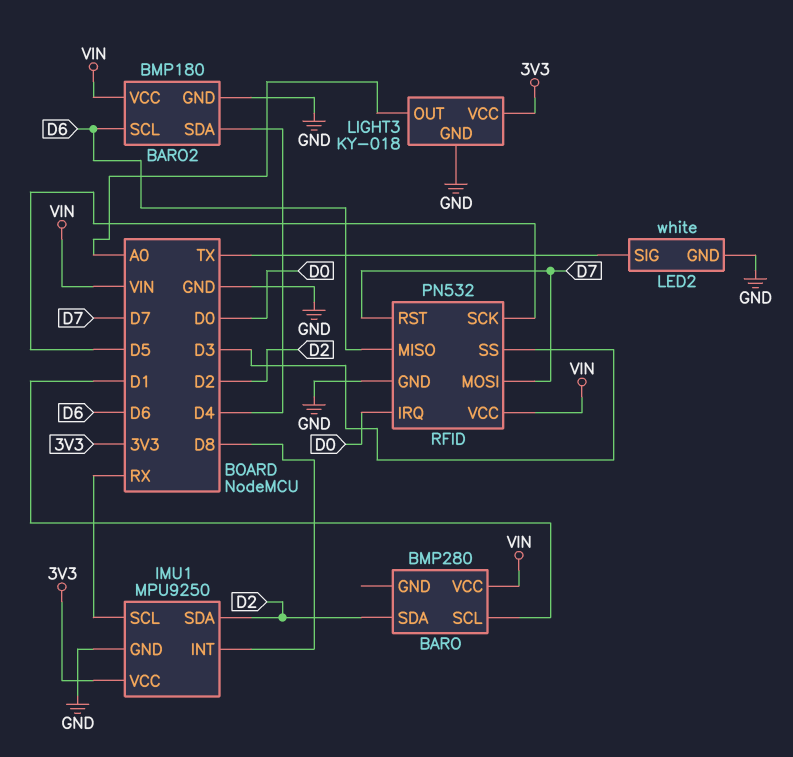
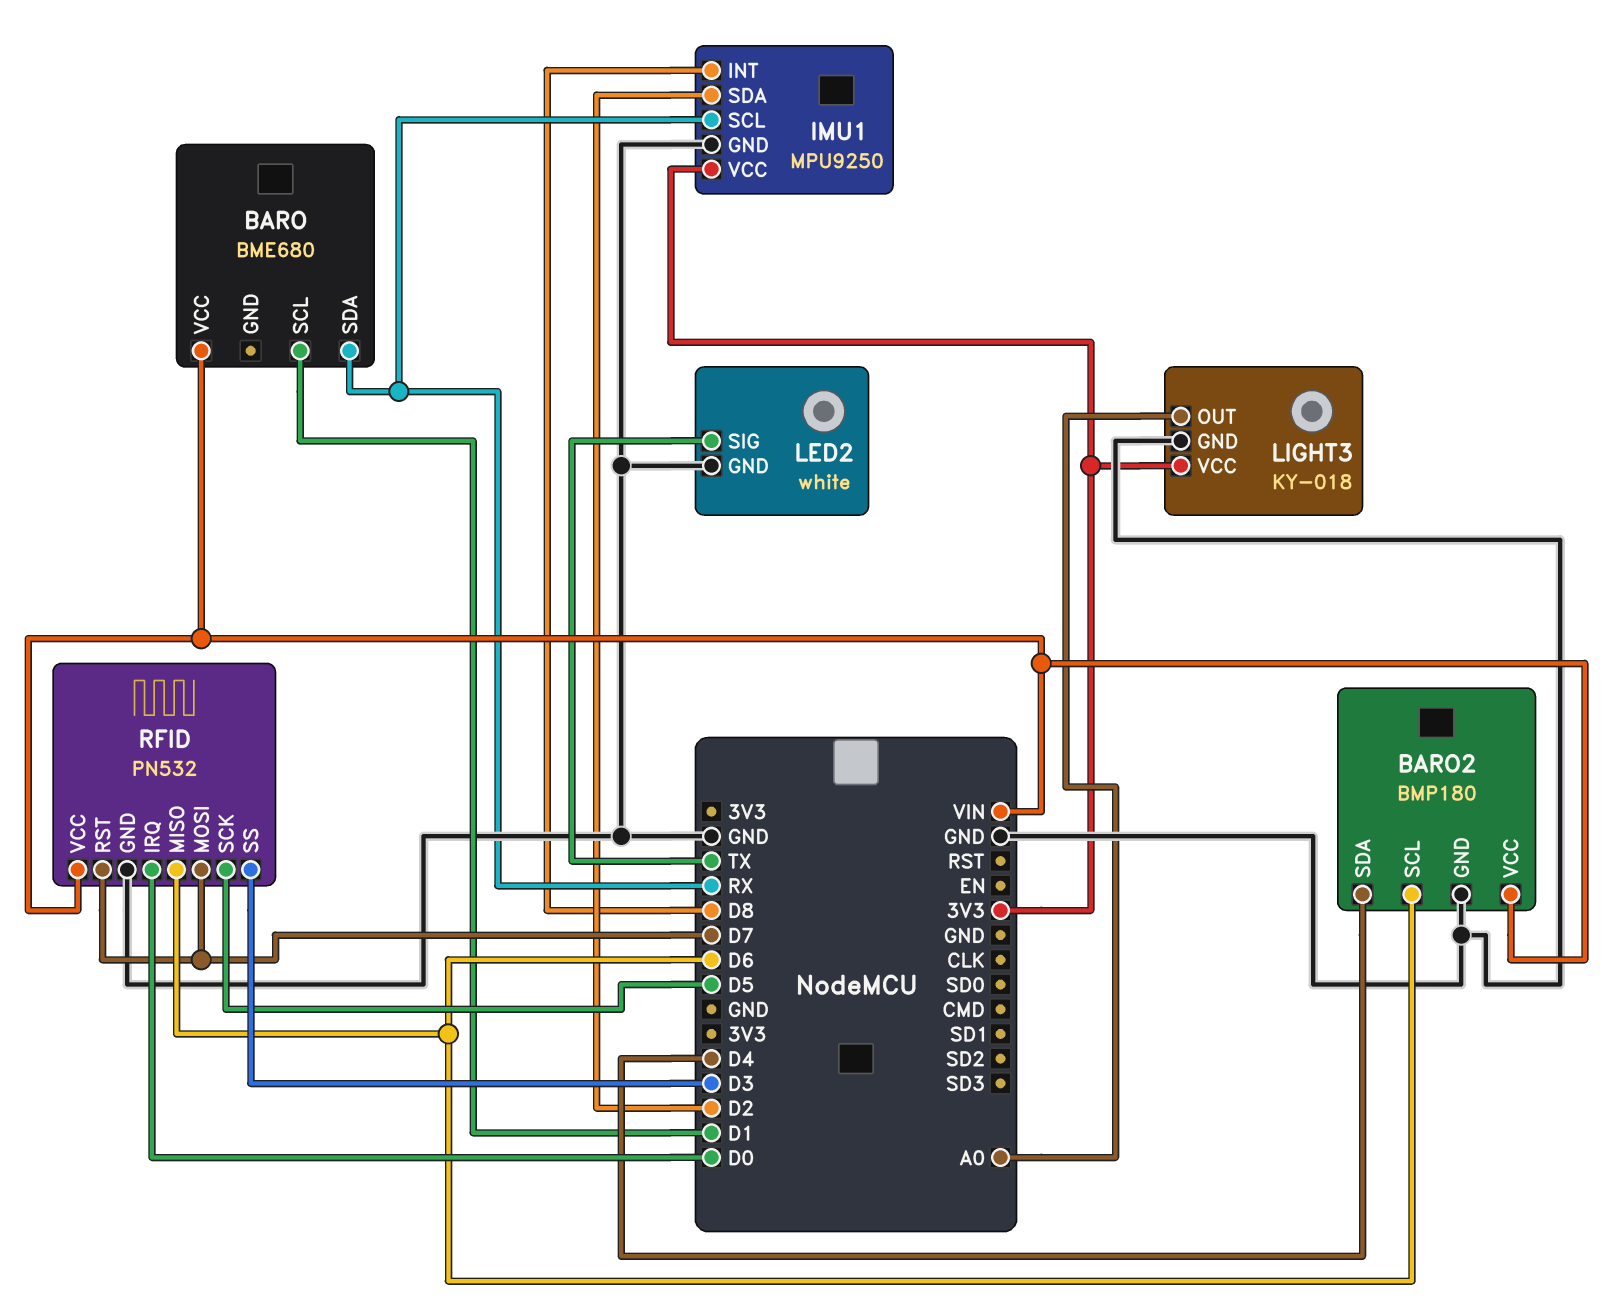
BARO: BMP280 -> BME680
BARO pin SDA: D2 -> RX

